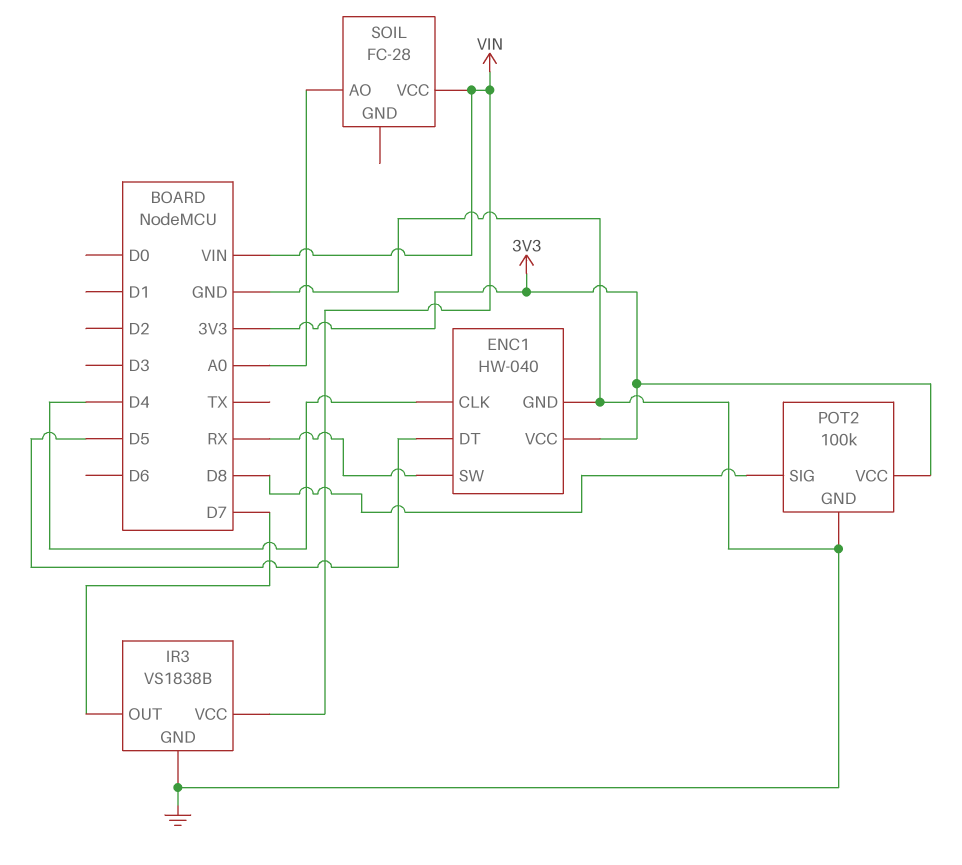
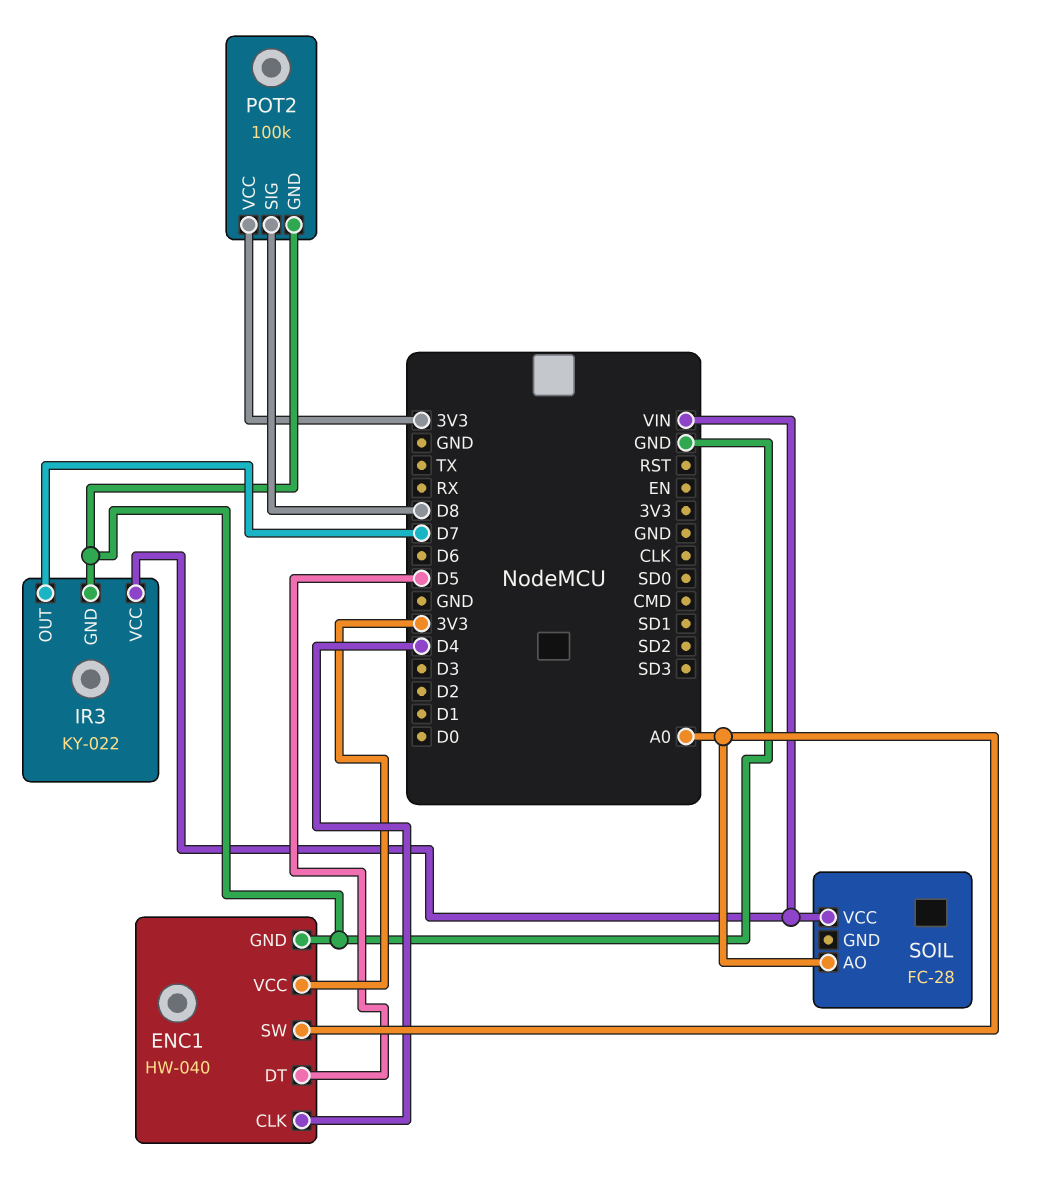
ENC1 pin SW: RX -> A0
IR3: VS1838B -> KY-022

